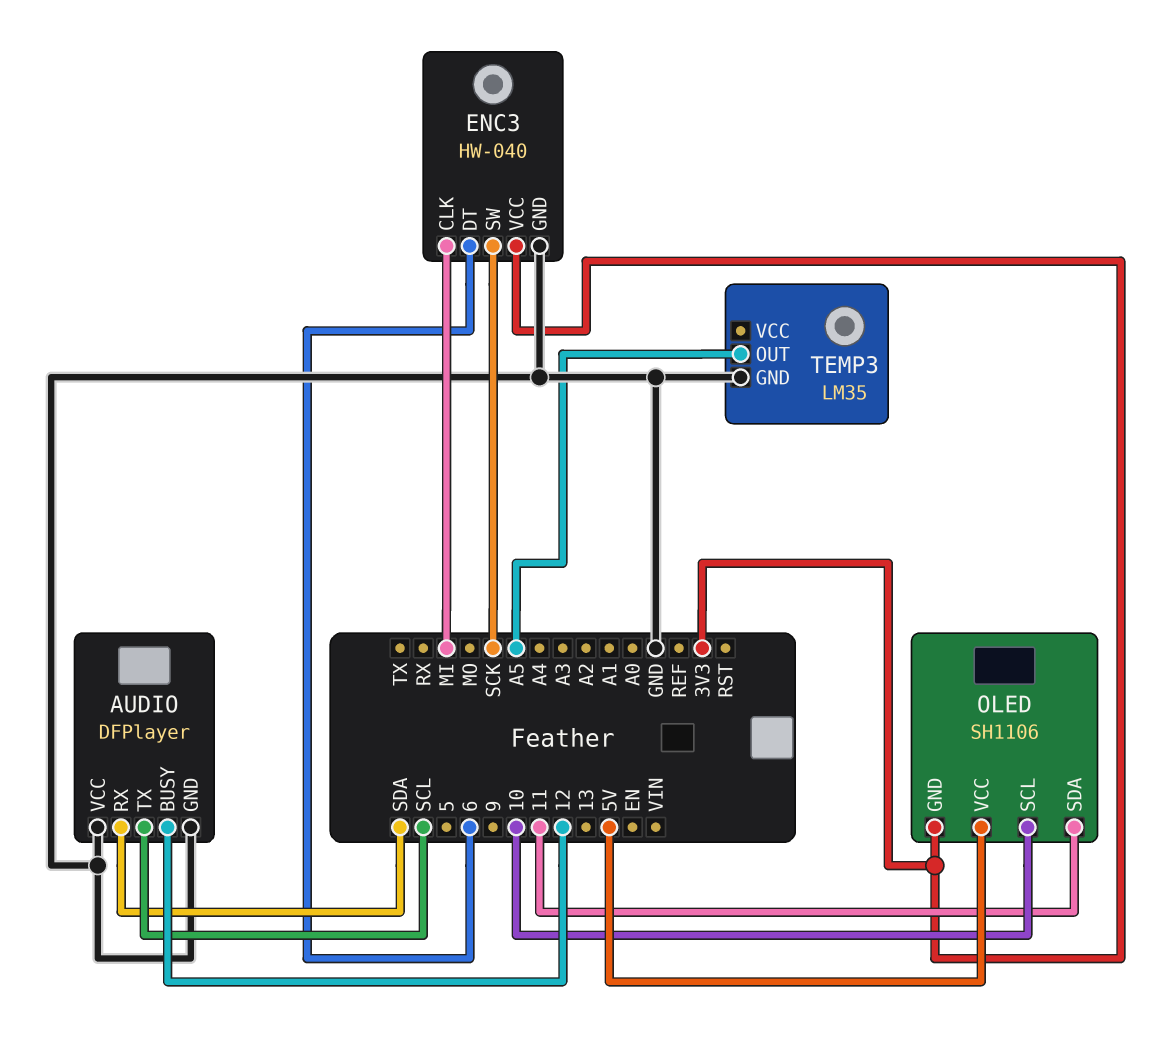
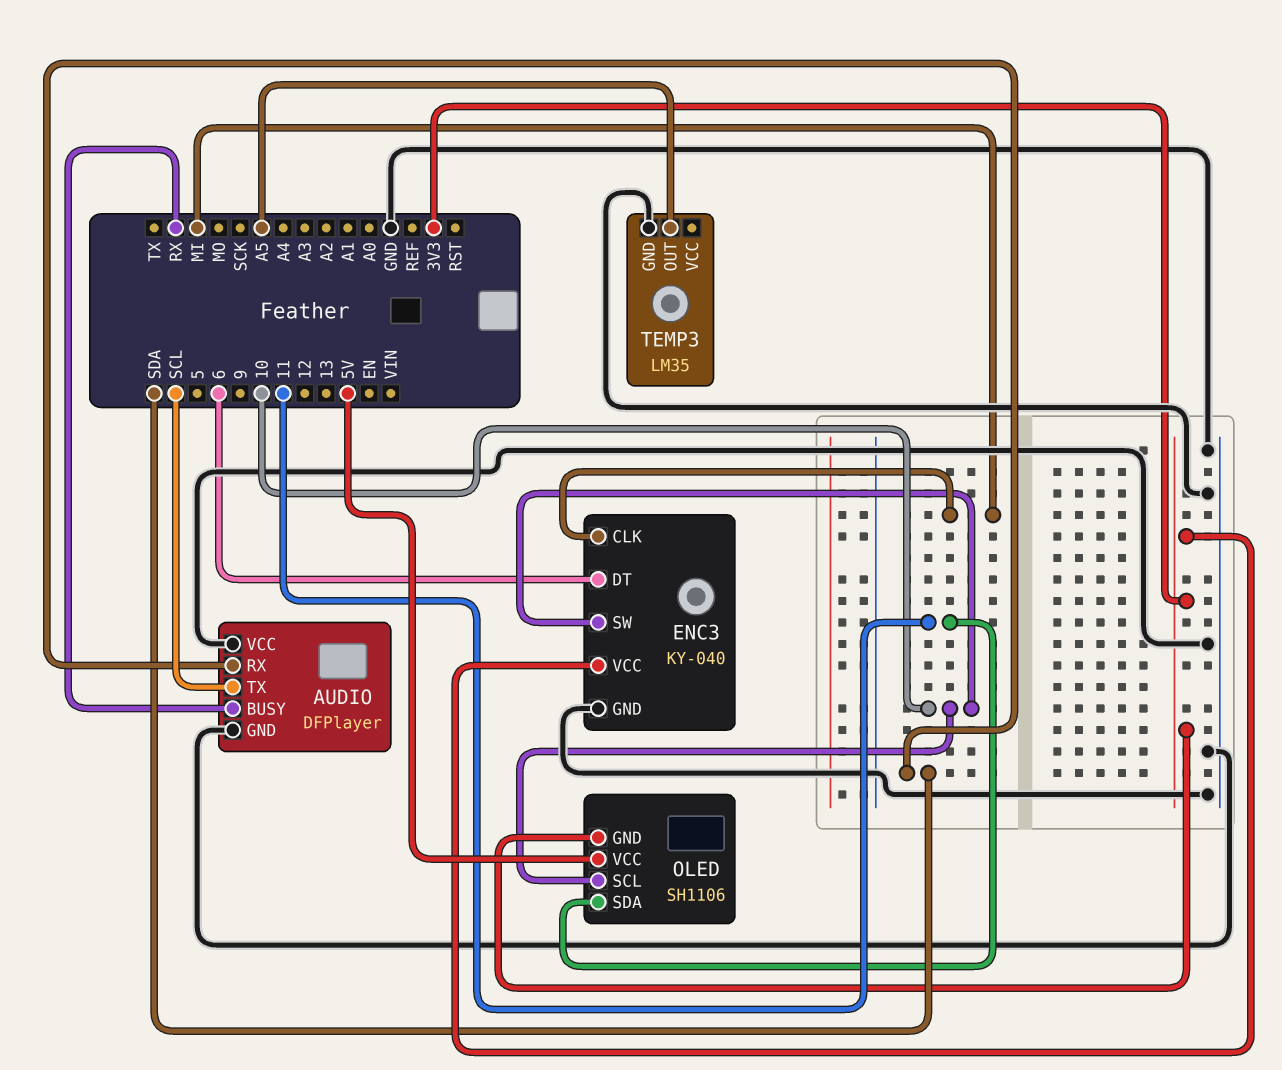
AUDIO pin BUSY: 12 -> RX
ENC3: HW-040 -> KY-040
ENC3 pin SW: SCK -> 10

